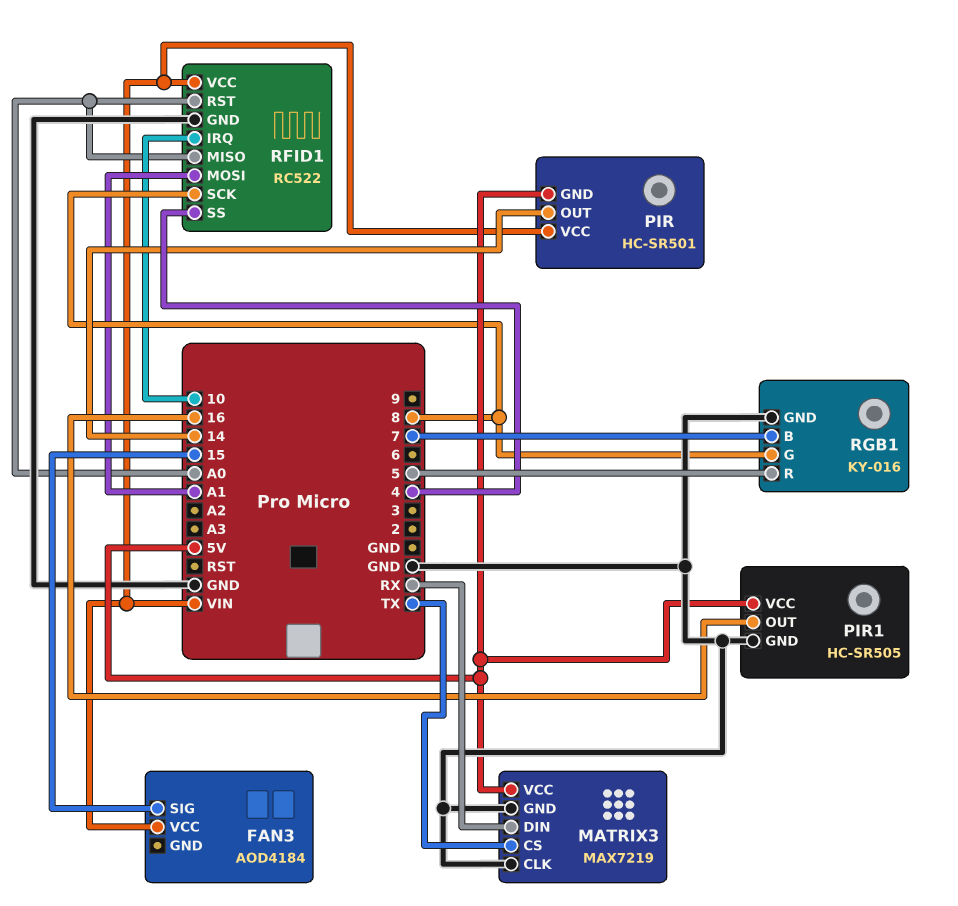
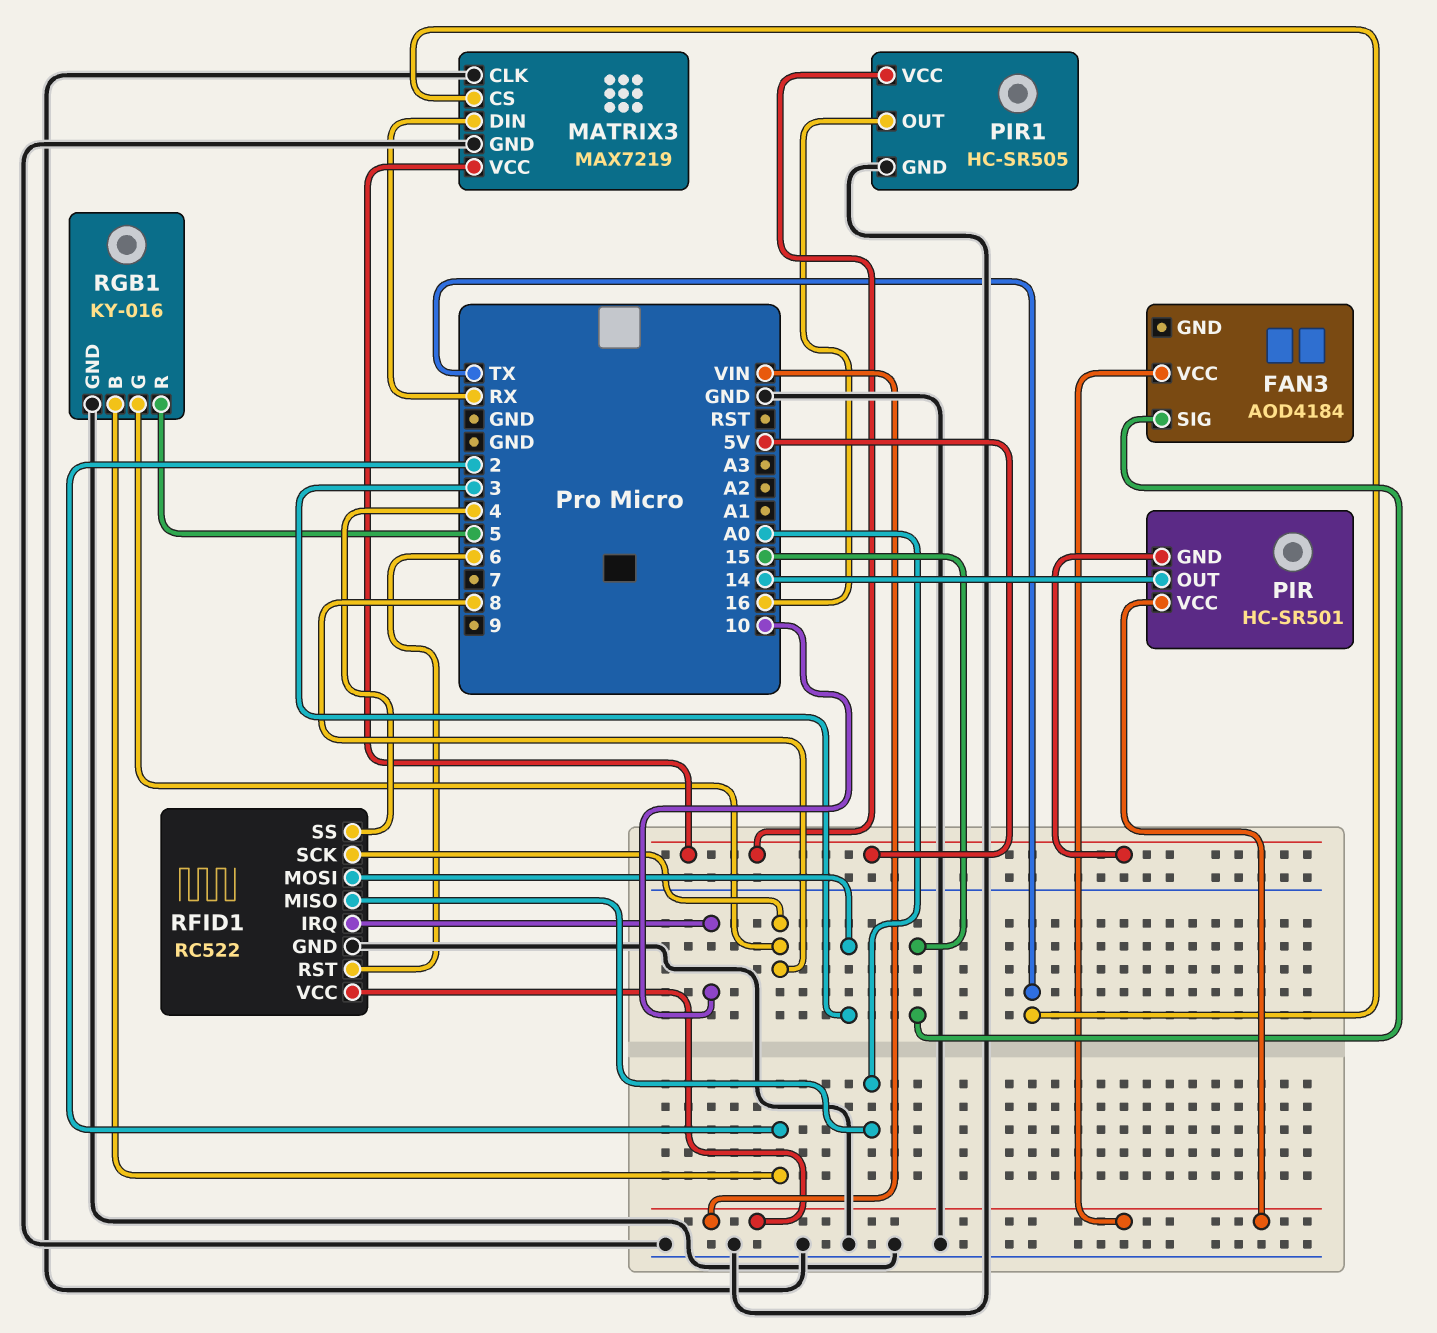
RFID1 pin MOSI: A1 -> 3
RFID1 pin RST: A0 -> 6
RGB1 pin B: 7 -> 2

